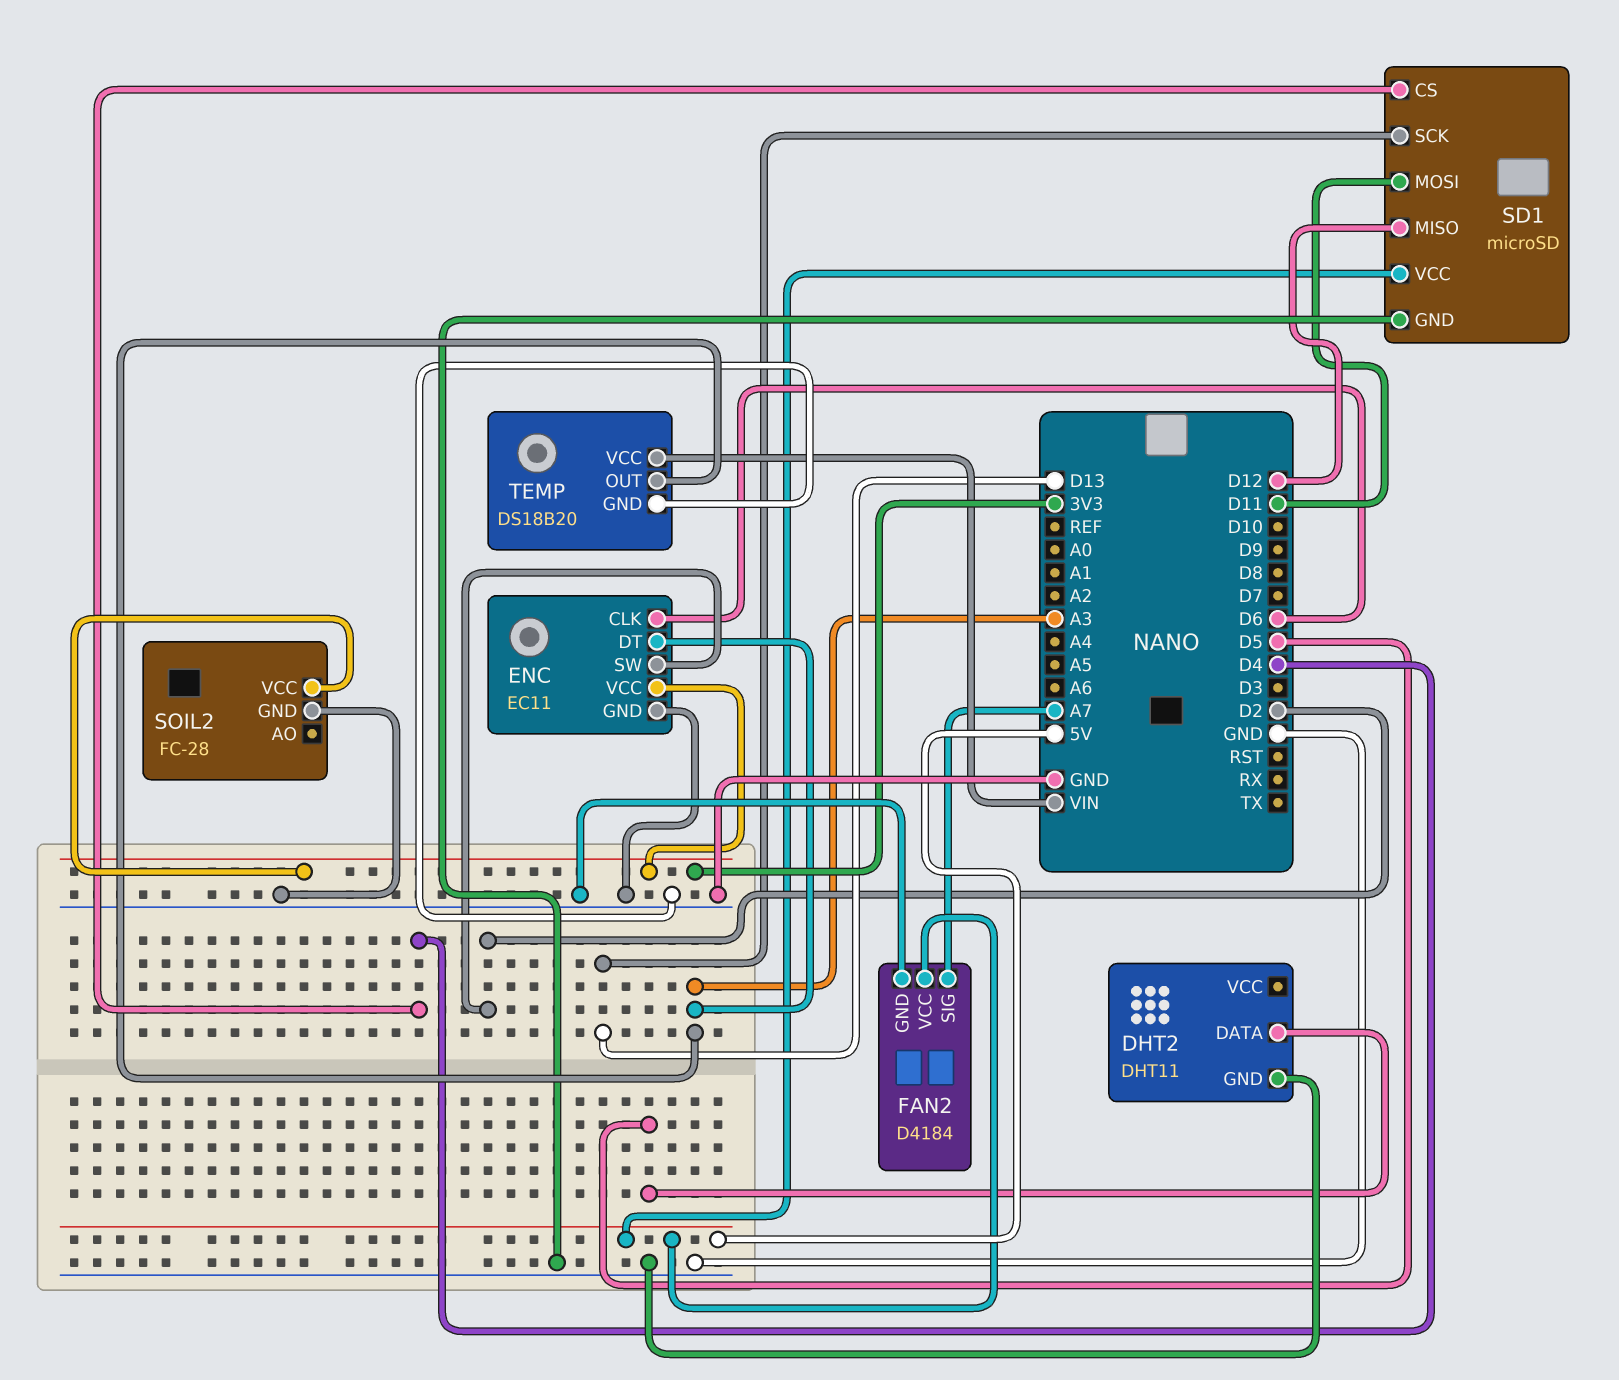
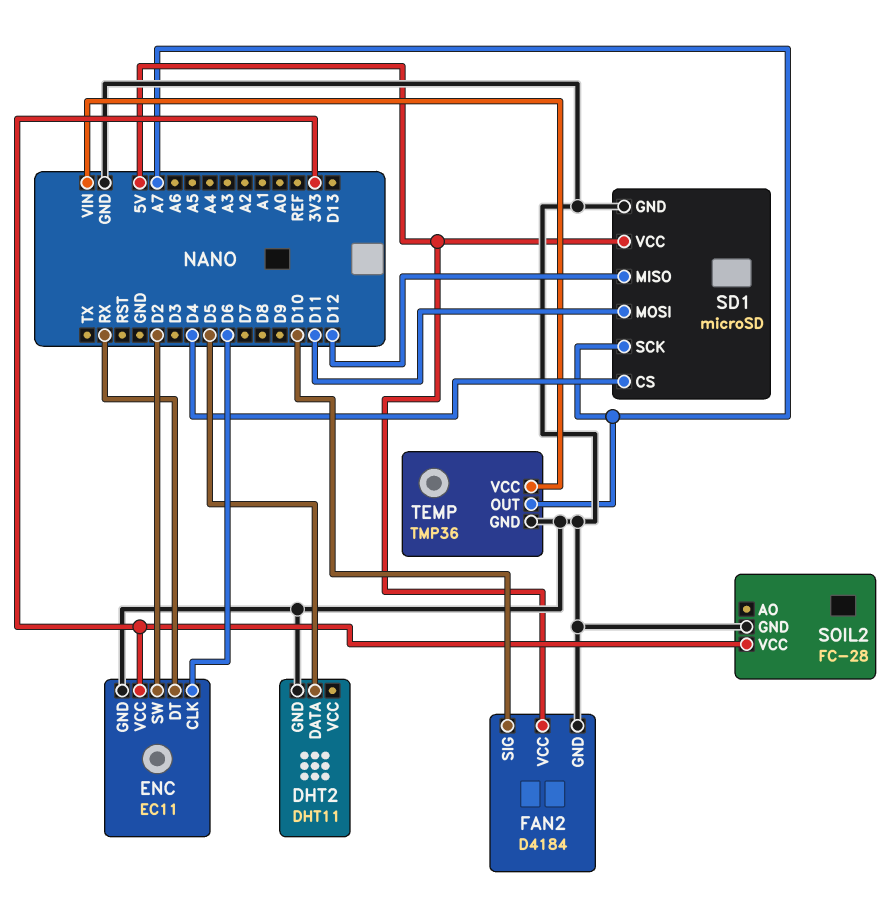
ENC pin DT: A3 -> RX
FAN2 pin SIG: A7 -> D10
SD1 pin SCK: D13 -> A7
TEMP: DS18B20 -> TMP36
TEMP pin OUT: A3 -> A7

